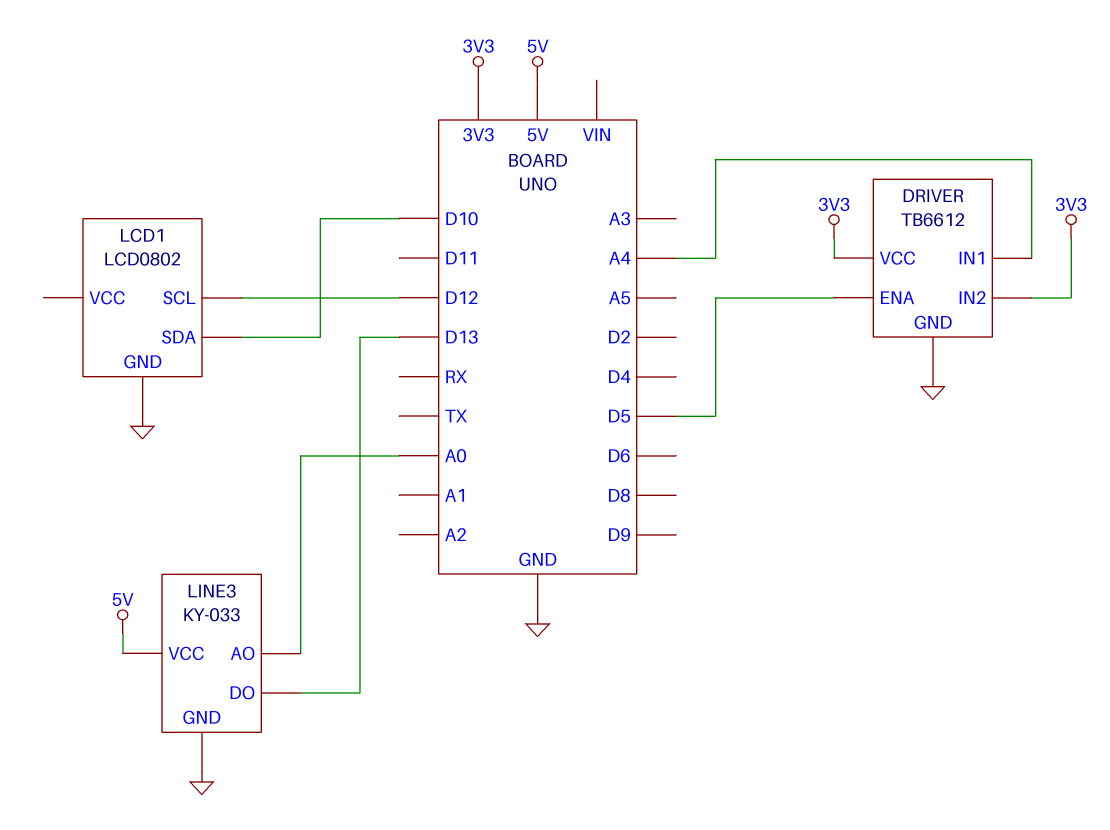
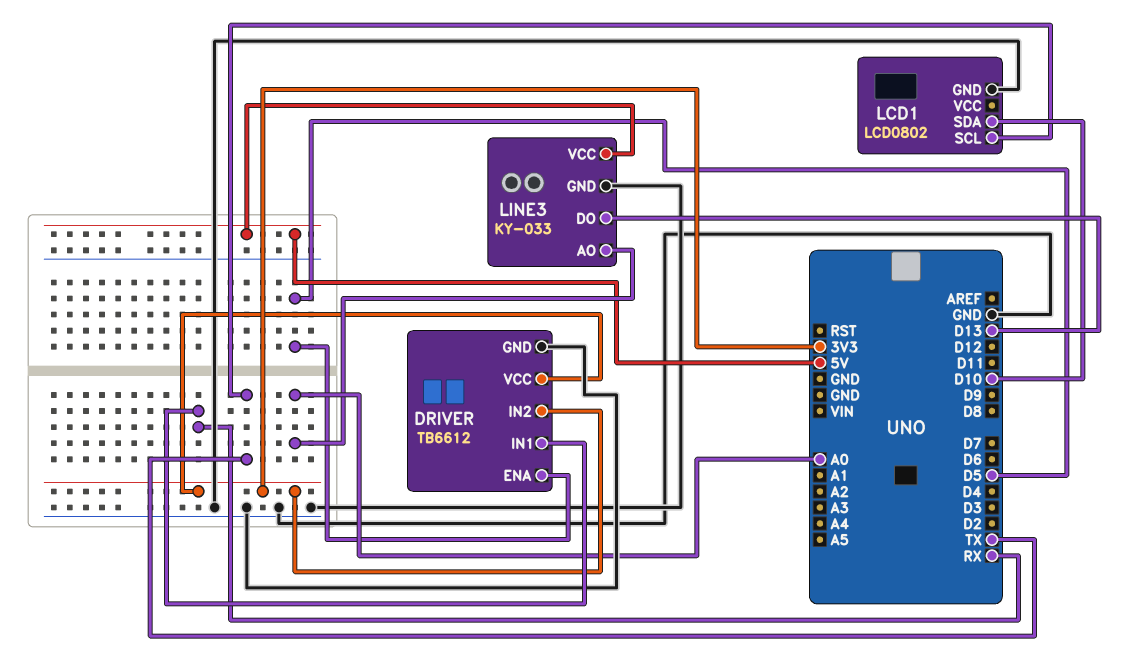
DRIVER pin IN1: A4 -> RX
LCD1 pin SCL: D12 -> TX

